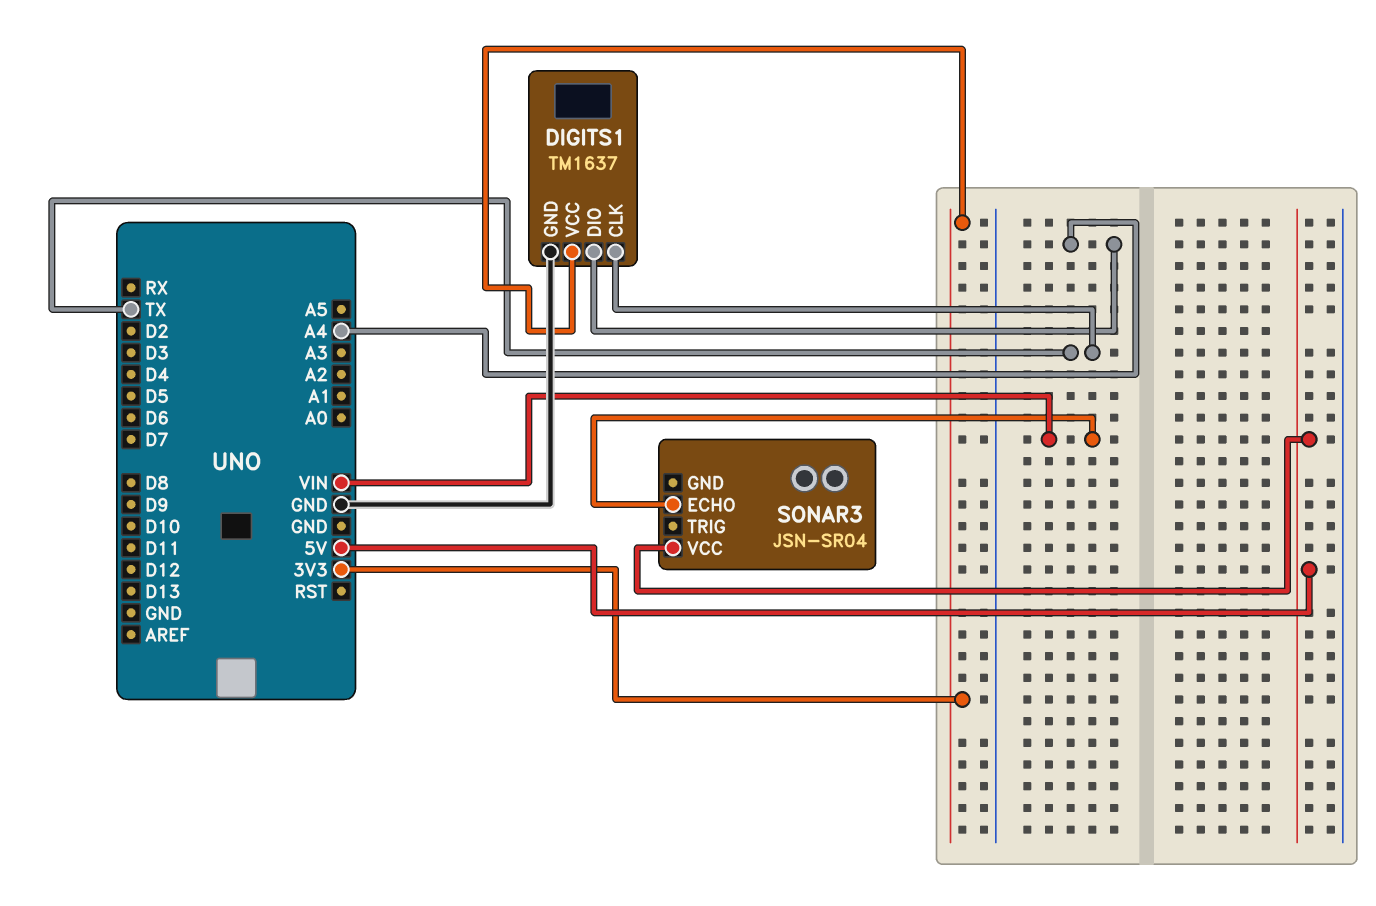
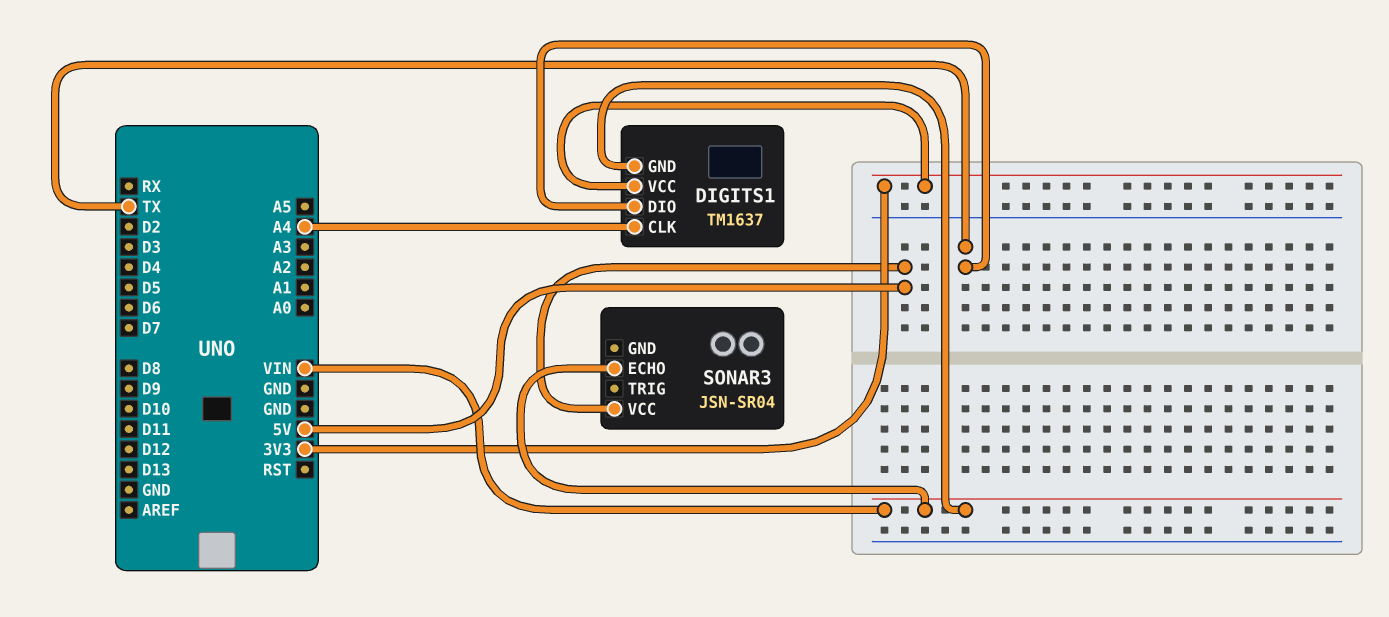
DIGITS1 pin CLK: TX -> A4
DIGITS1 pin DIO: A4 -> TX
DIGITS1 pin GND: GND -> VIN

